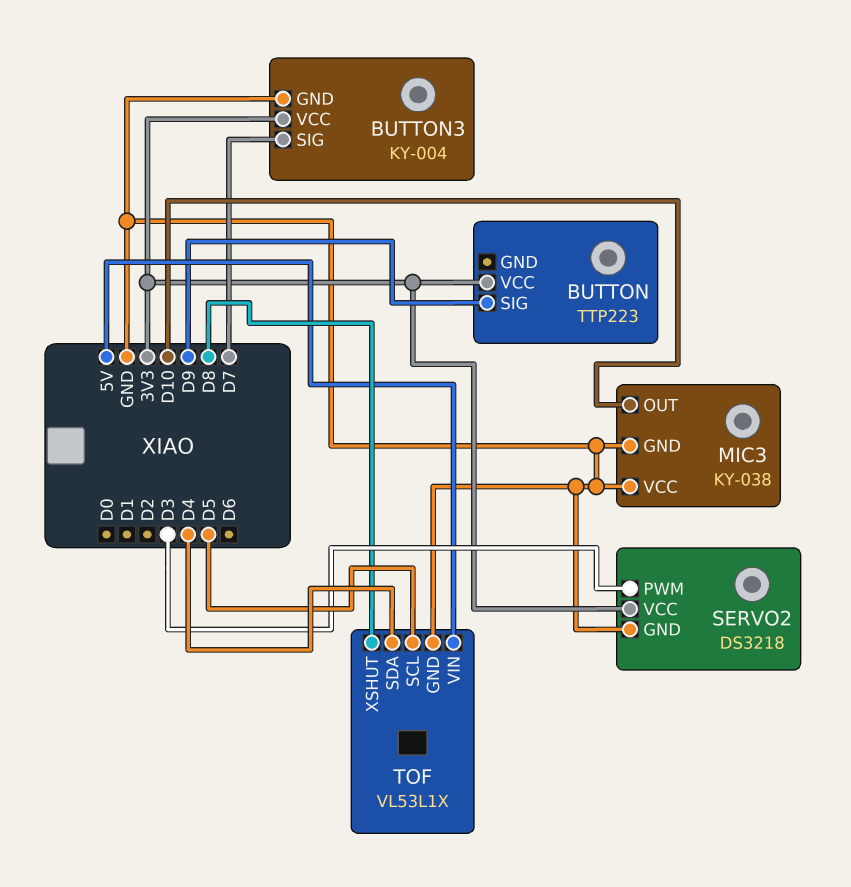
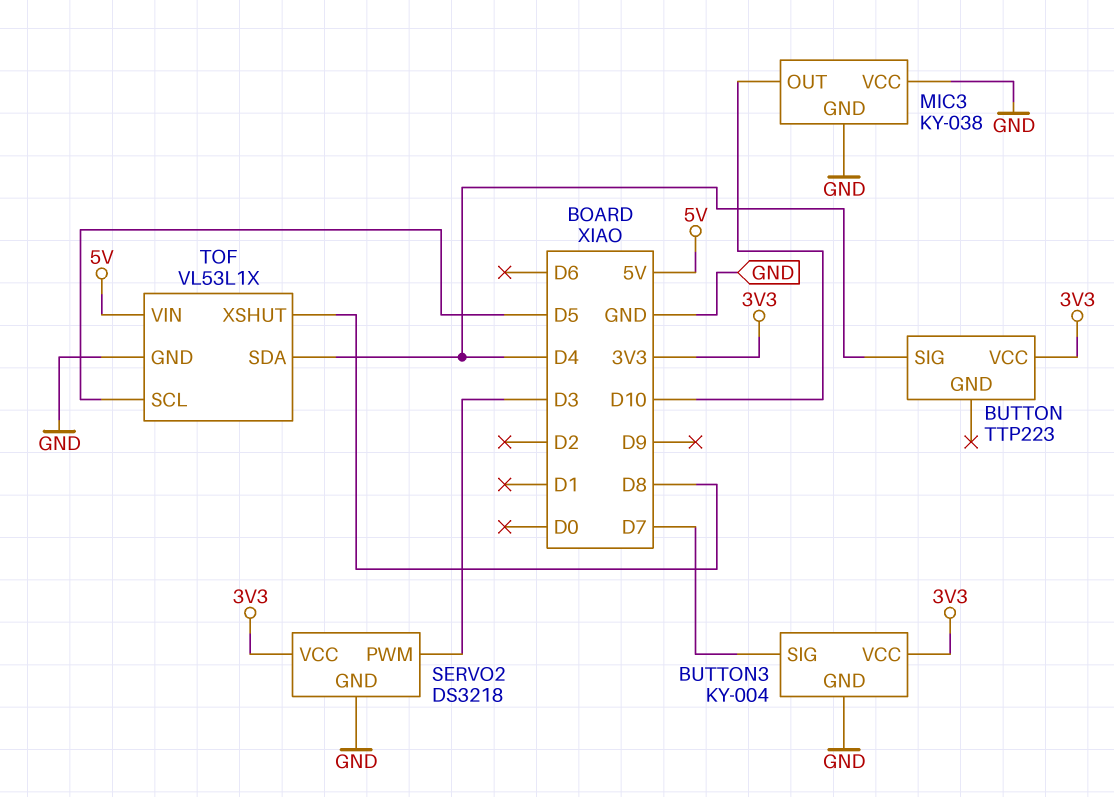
BUTTON pin SIG: D9 -> D4

